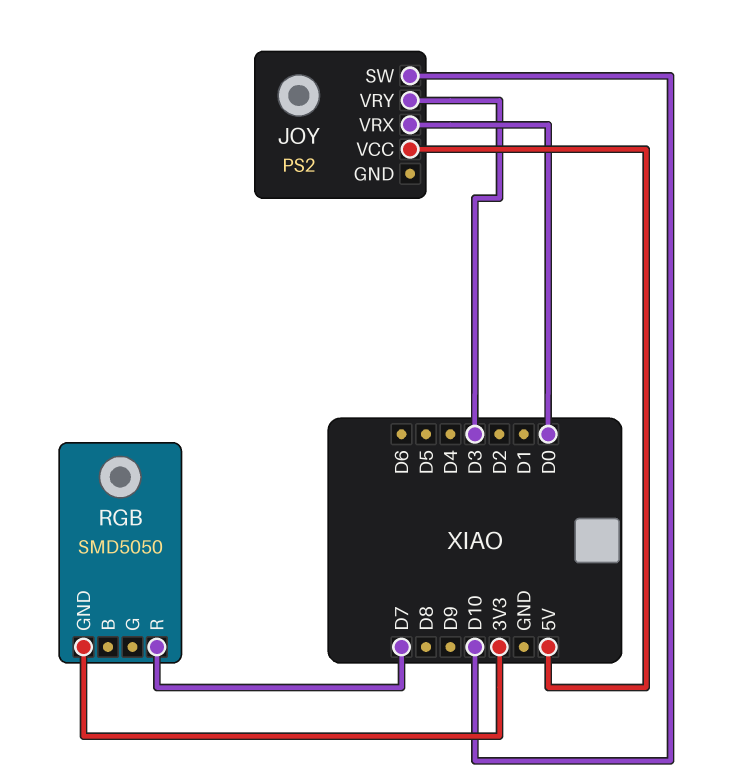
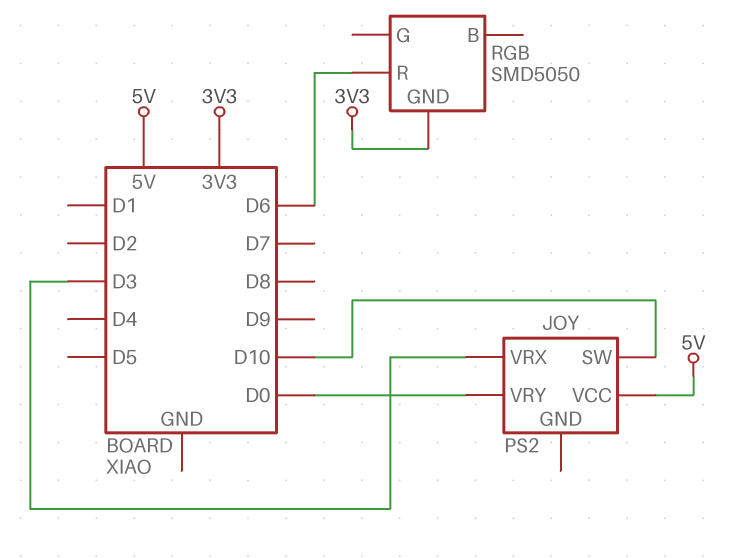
JOY pin VRX: D0 -> D3
JOY pin VRY: D3 -> D0
RGB pin R: D7 -> D6

